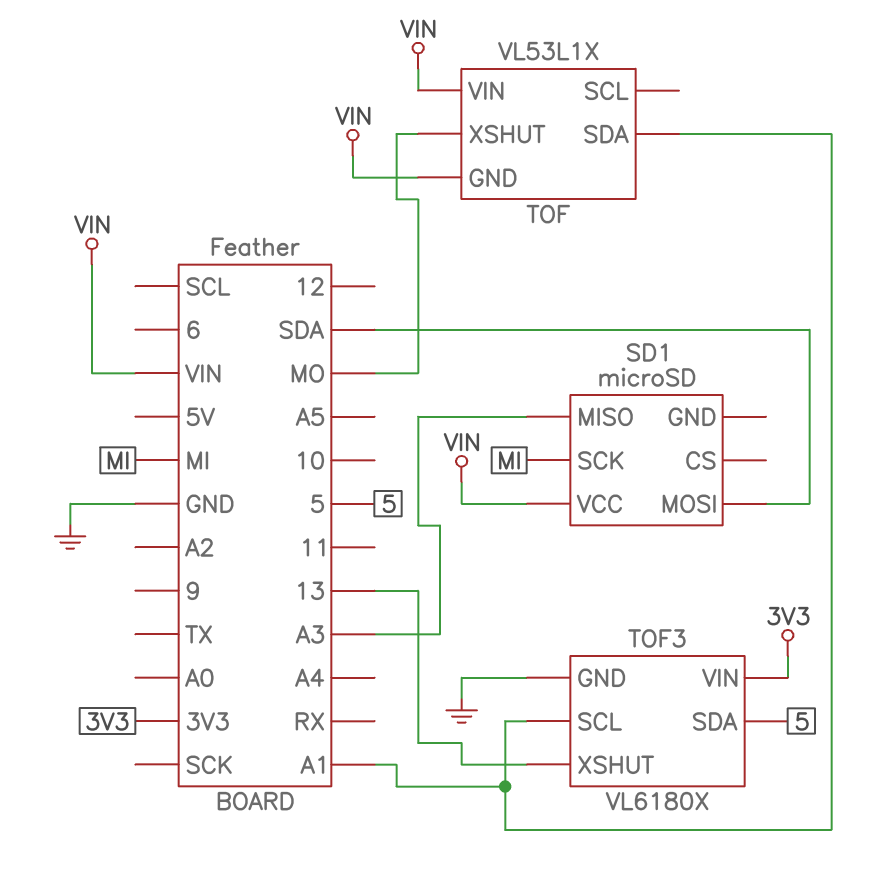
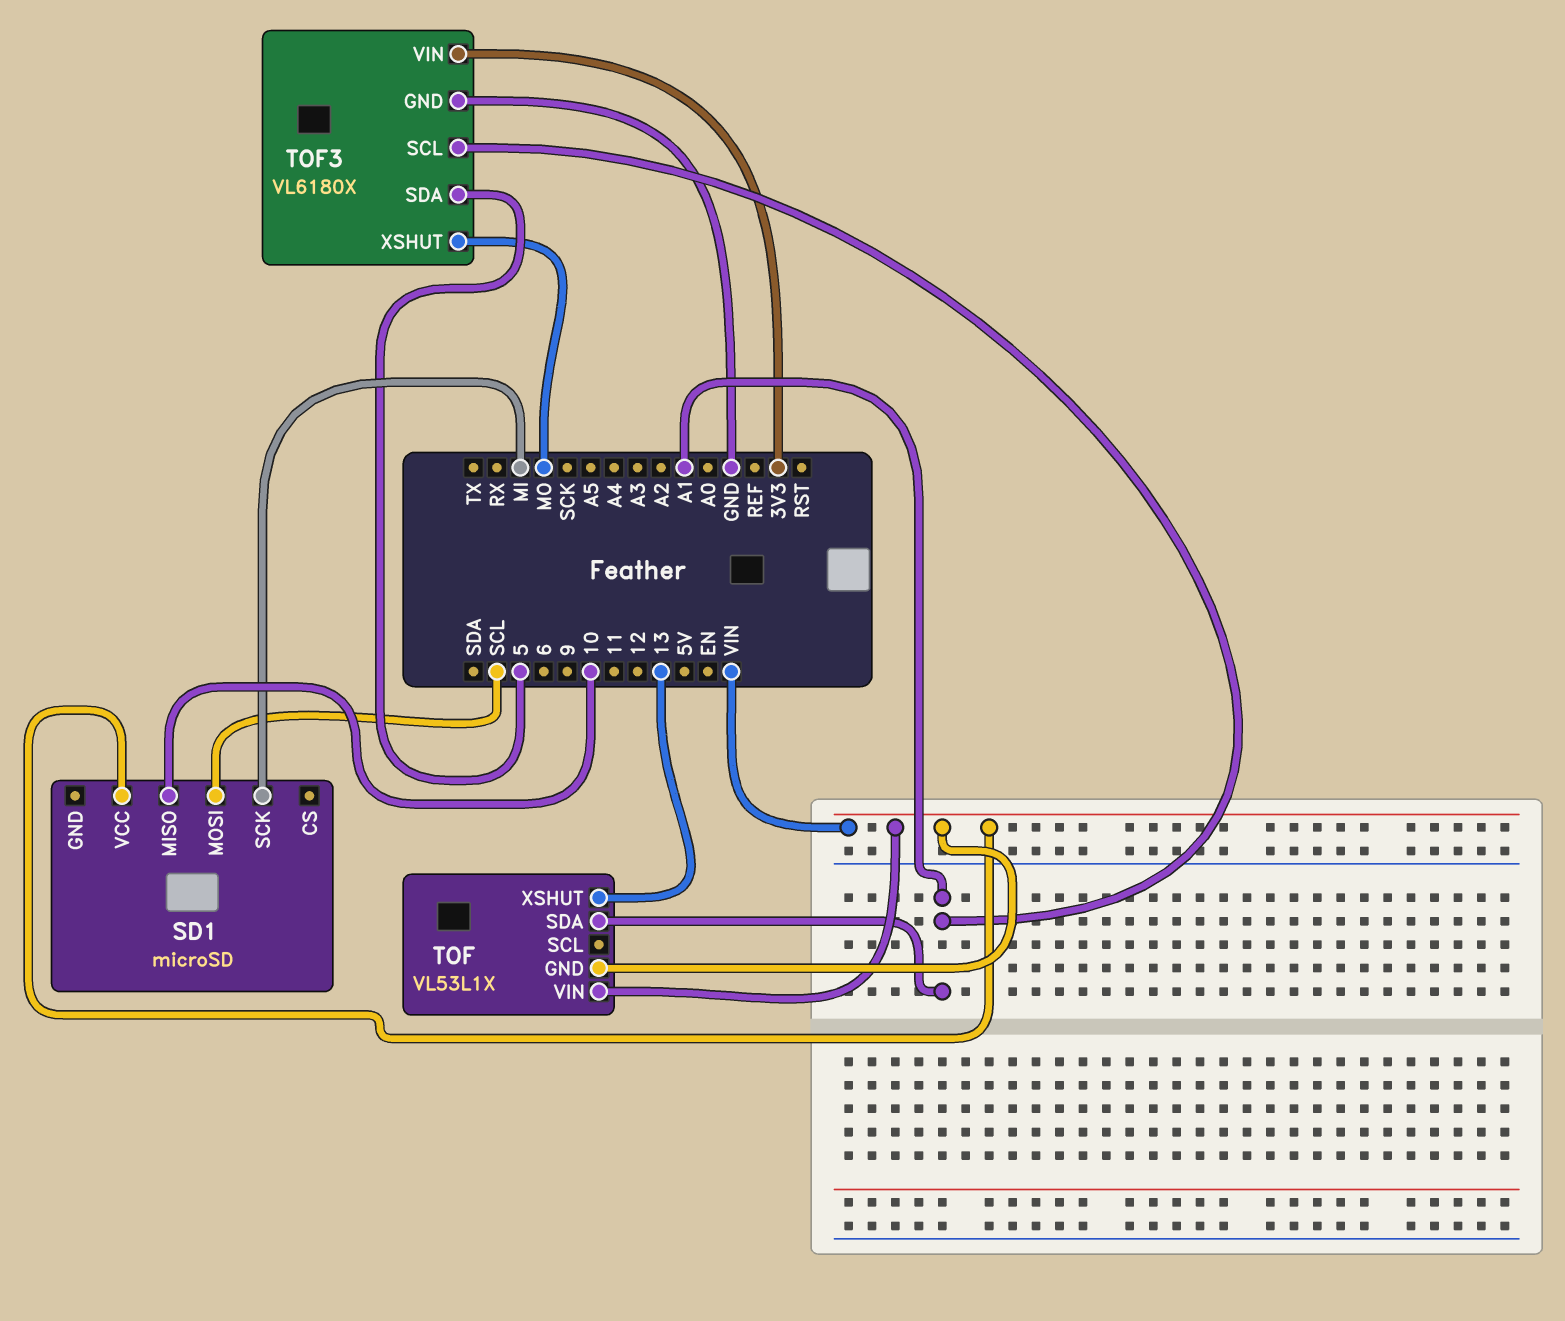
SD1 pin MISO: A3 -> 10
SD1 pin MOSI: SDA -> SCL
TOF pin XSHUT: MO -> 13
TOF3 pin XSHUT: 13 -> MO

